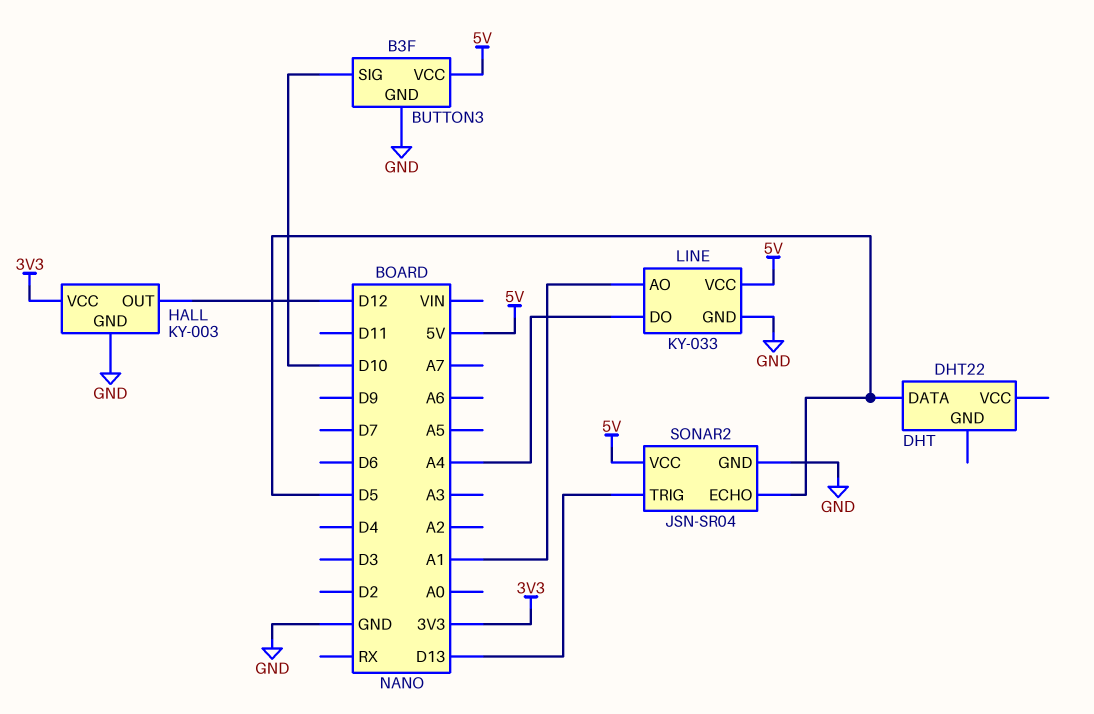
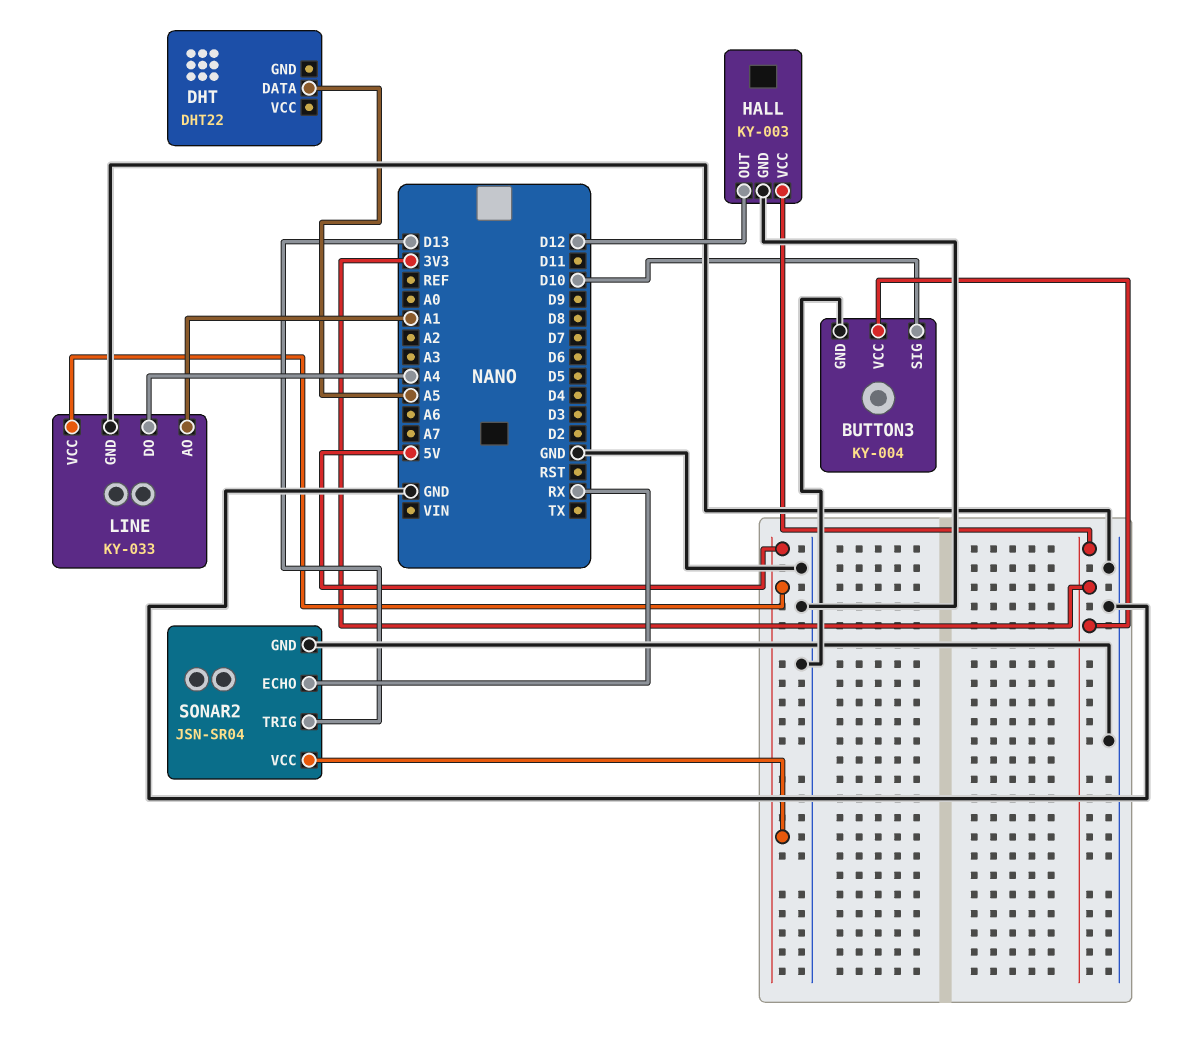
BUTTON3: B3F -> KY-004
BUTTON3 pin VCC: 5V -> 3V3
DHT pin DATA: D5 -> A5
SONAR2 pin ECHO: D5 -> RX

